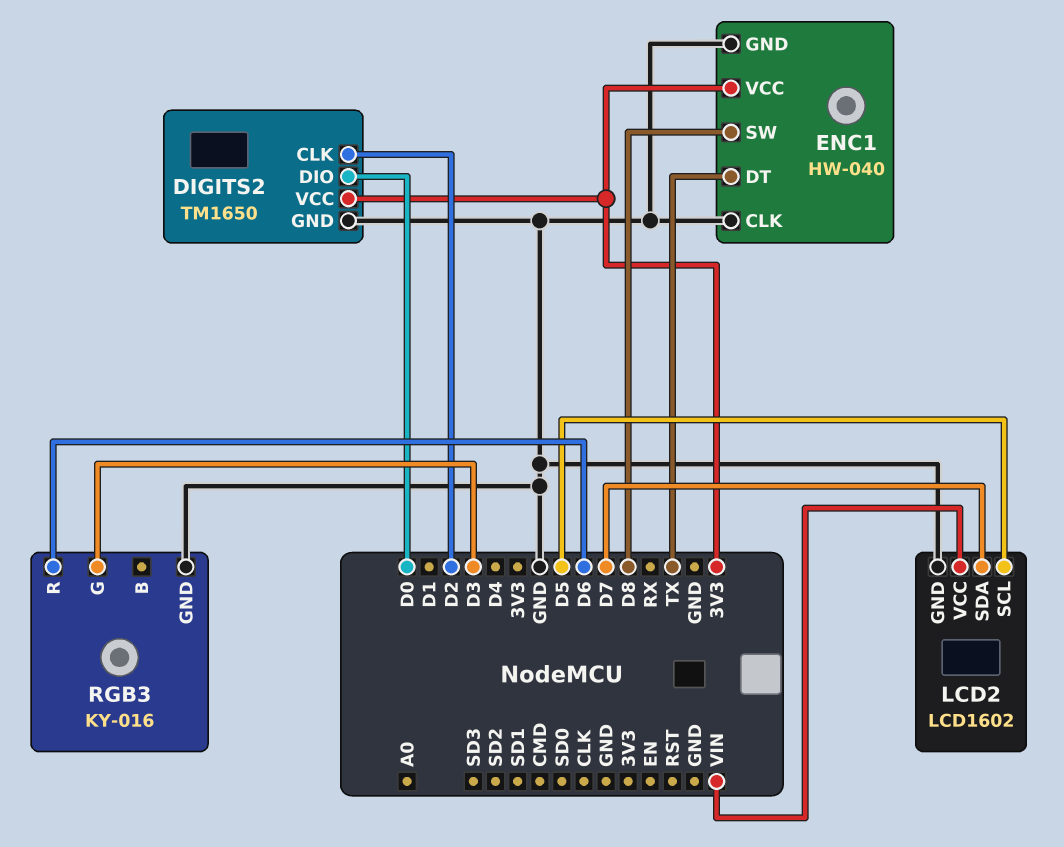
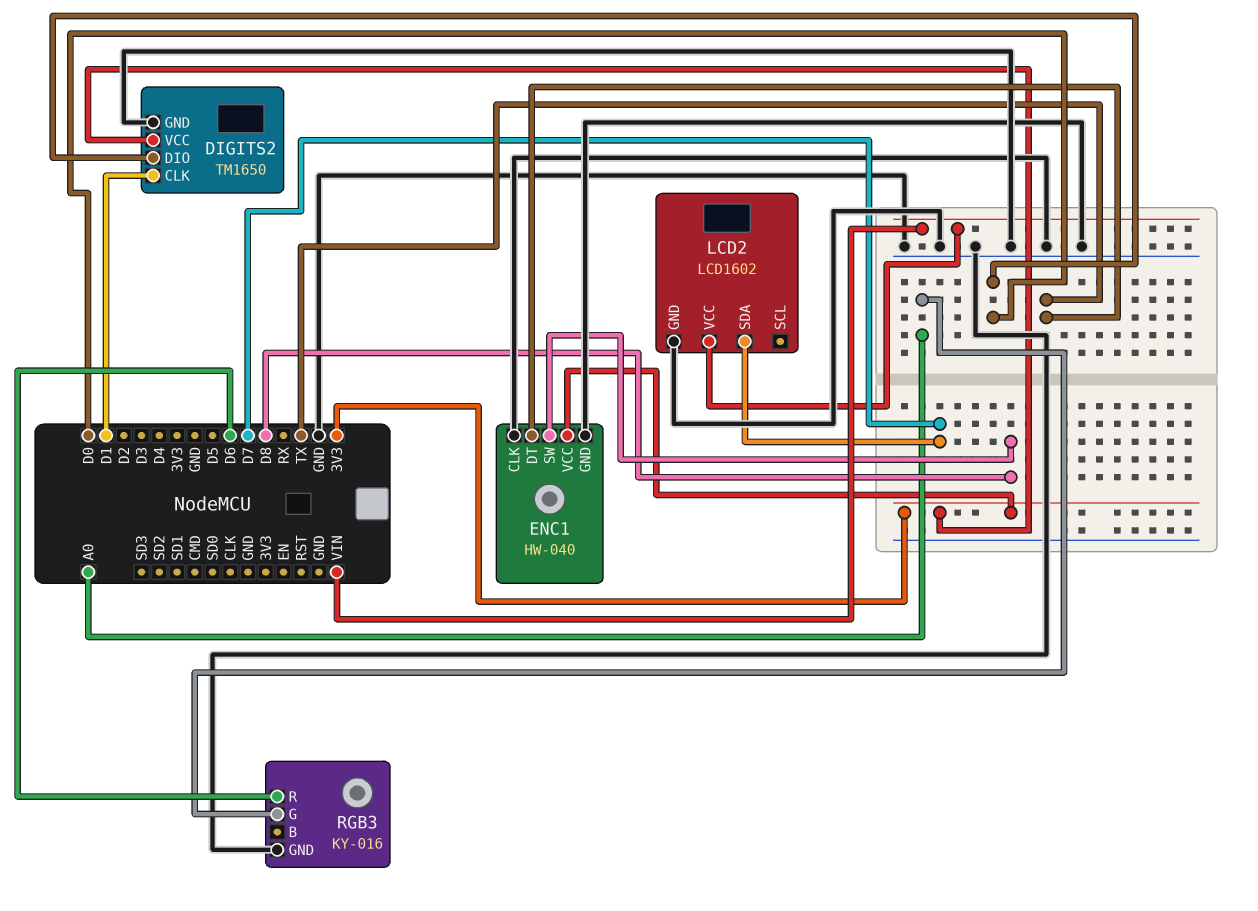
DIGITS2 pin CLK: D2 -> D1
LCD2 pin SCL: D5 -> none
RGB3 pin G: D3 -> A0

